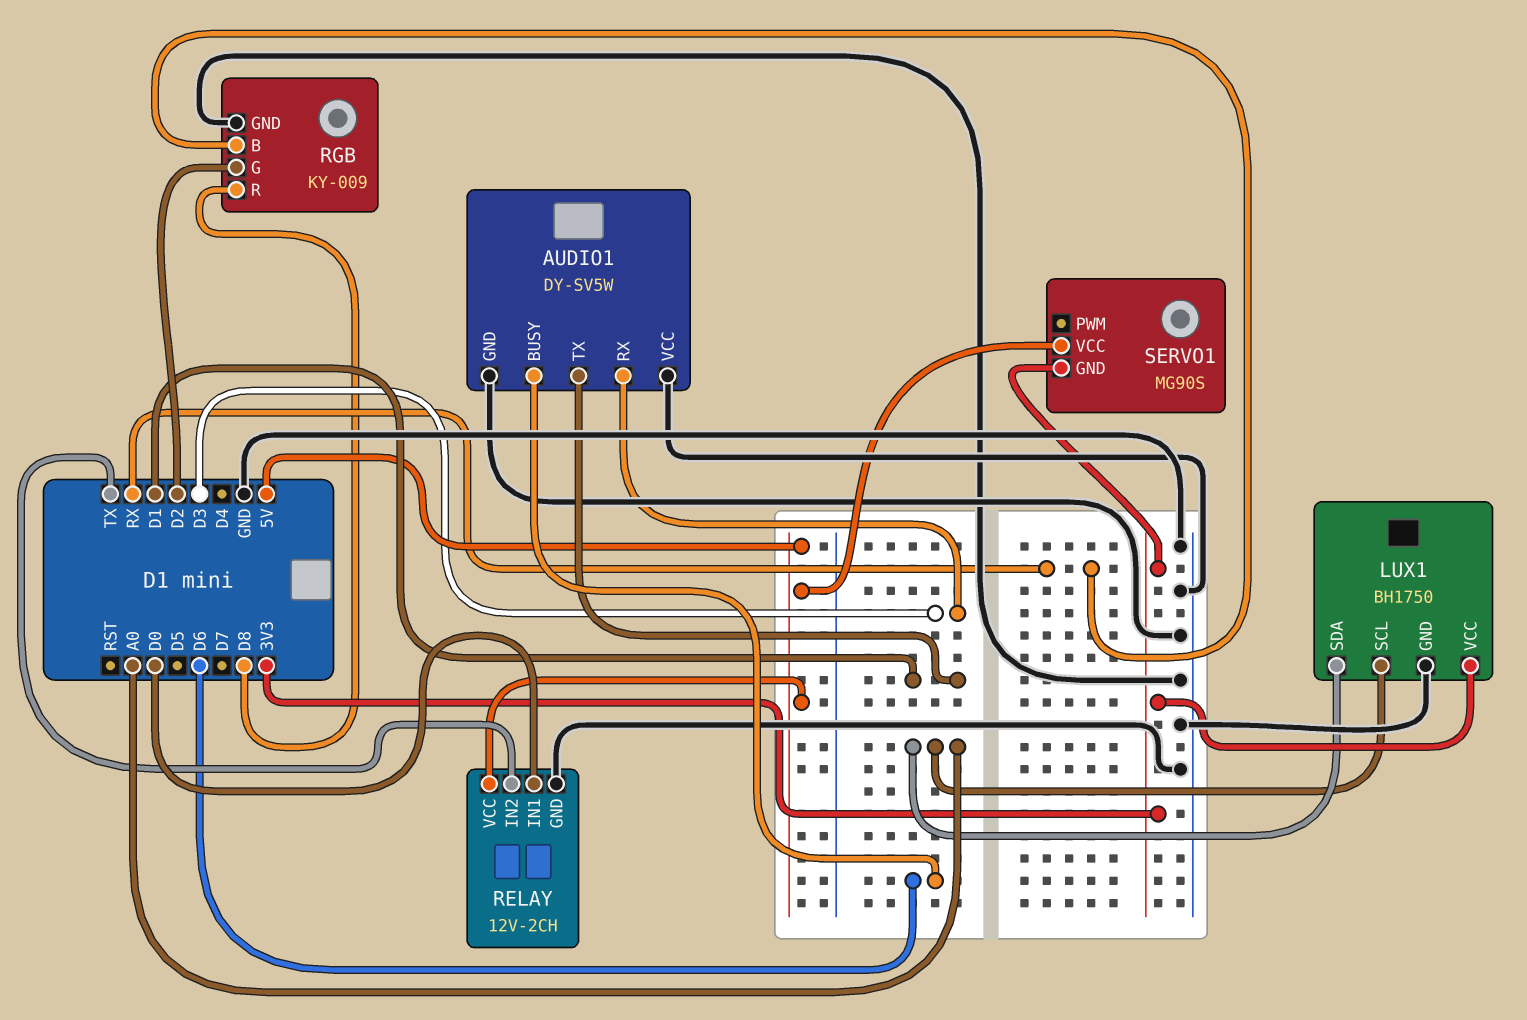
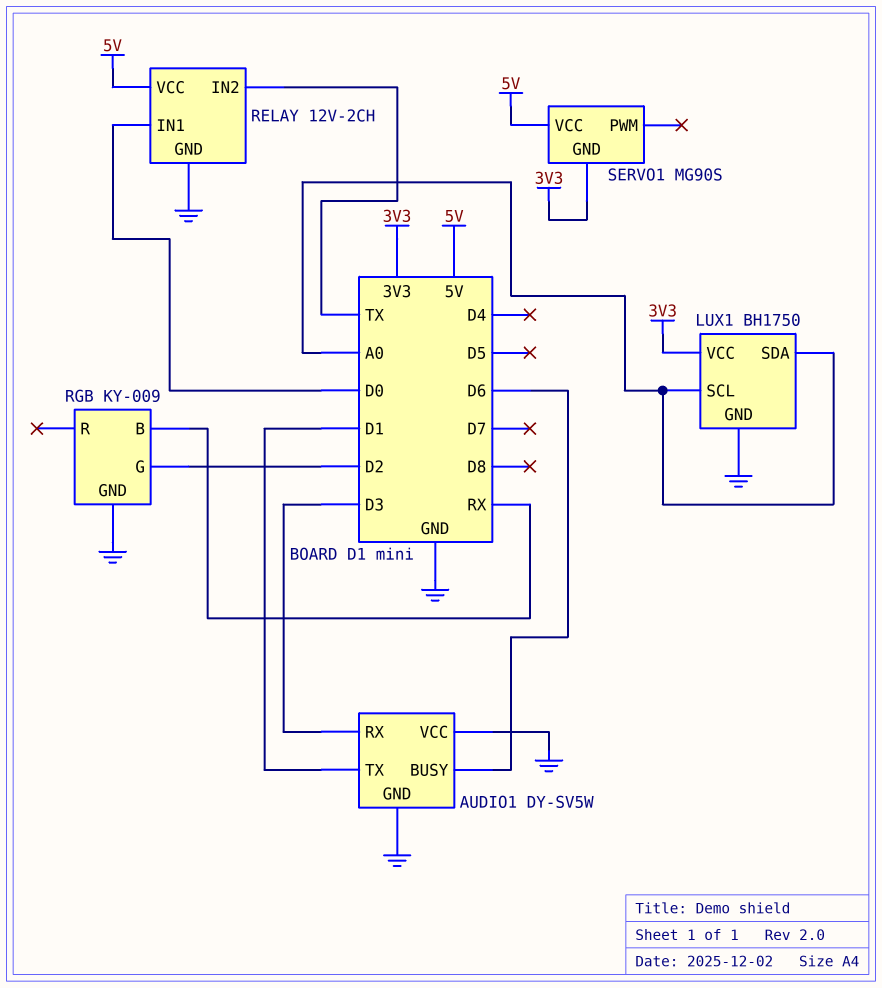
RGB pin R: D8 -> none

